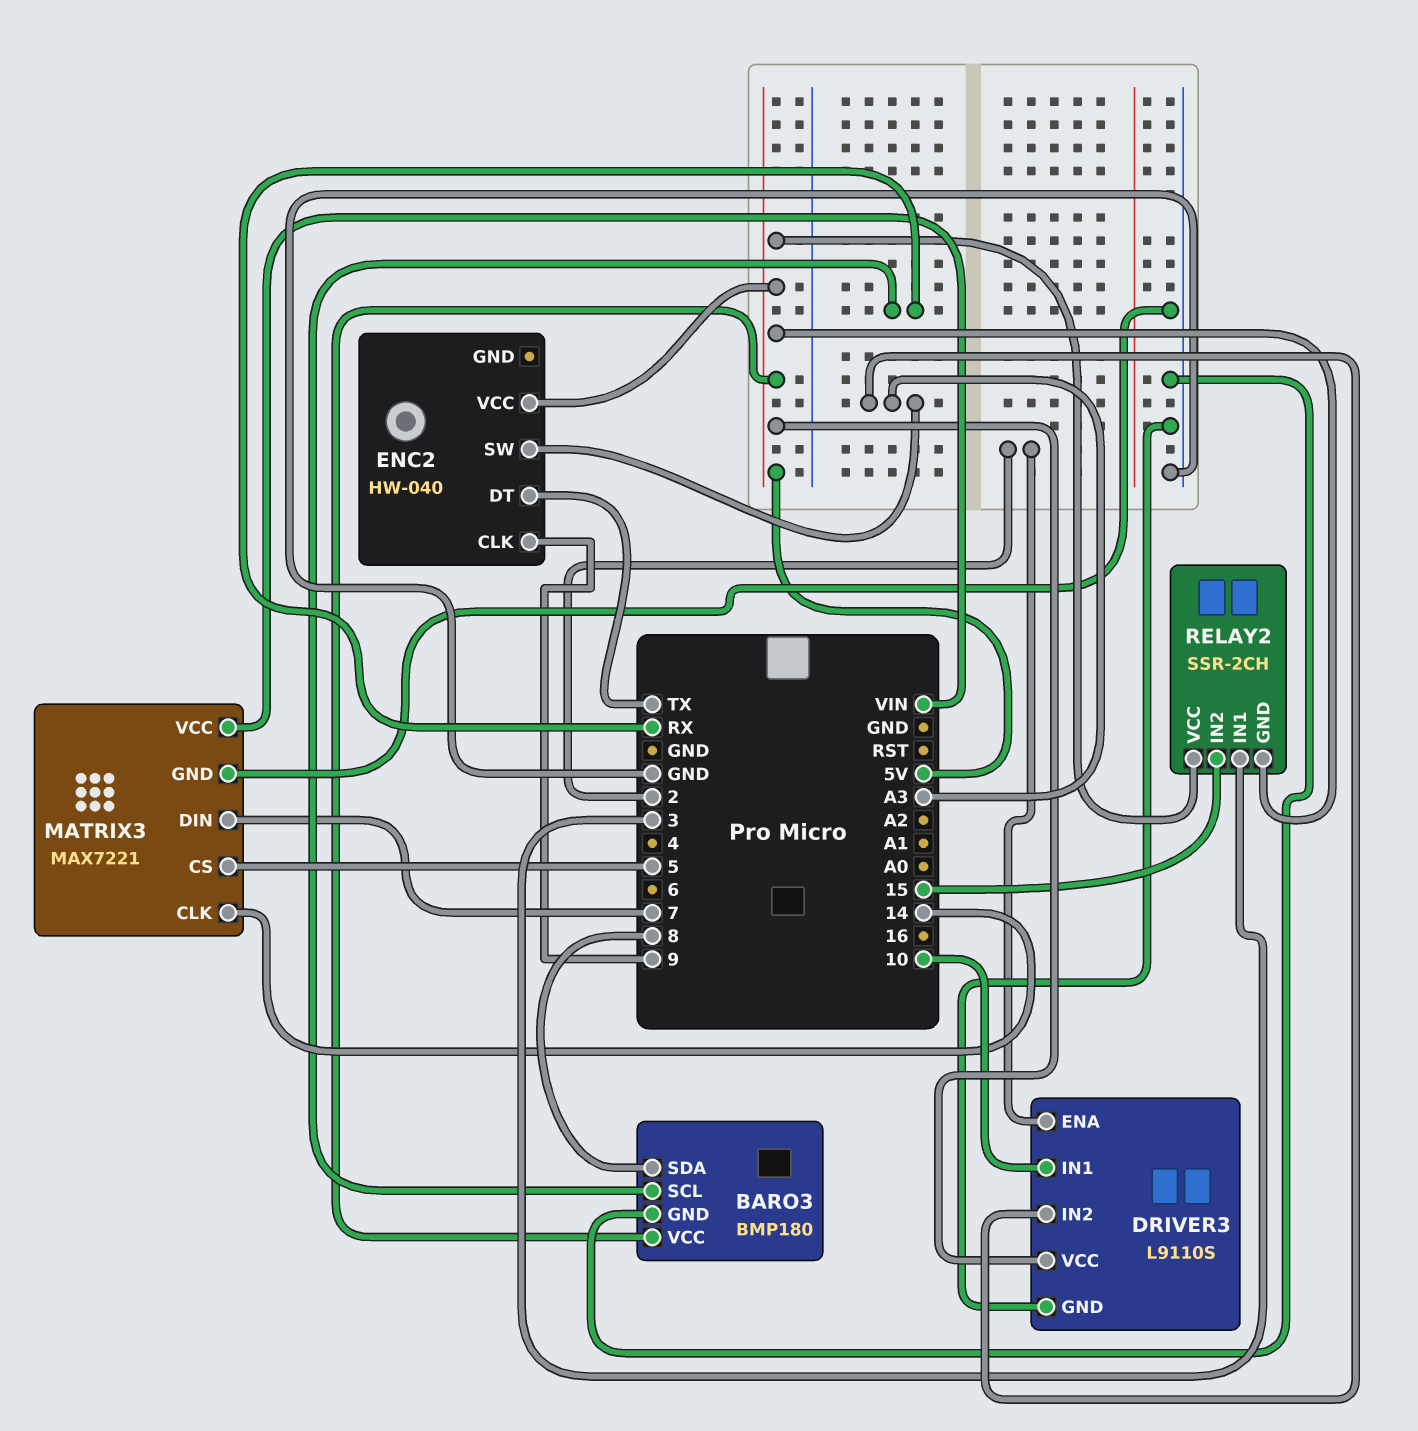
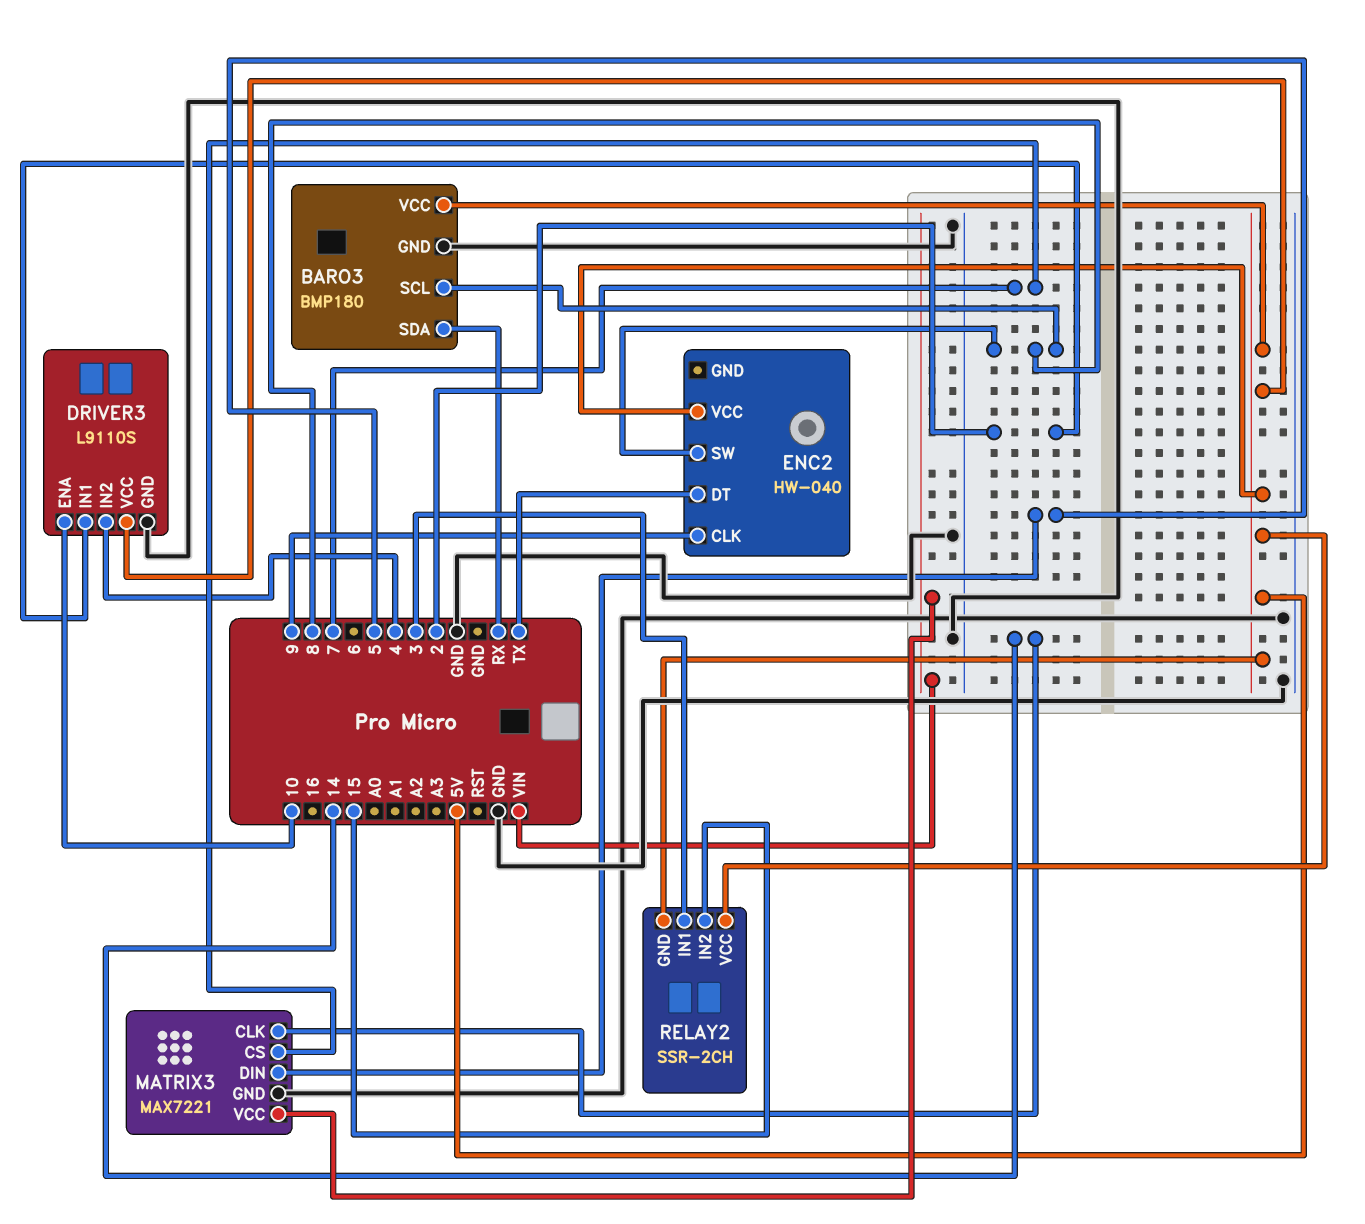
BARO3 pin SCL: RX -> 8
BARO3 pin SDA: 8 -> RX
DRIVER3 pin ENA: 2 -> 10
DRIVER3 pin IN1: 10 -> 2
DRIVER3 pin IN2: A3 -> 4
ENC2 pin SW: A3 -> 8
MATRIX3 pin CS: 5 -> 7
MATRIX3 pin DIN: 7 -> 5

